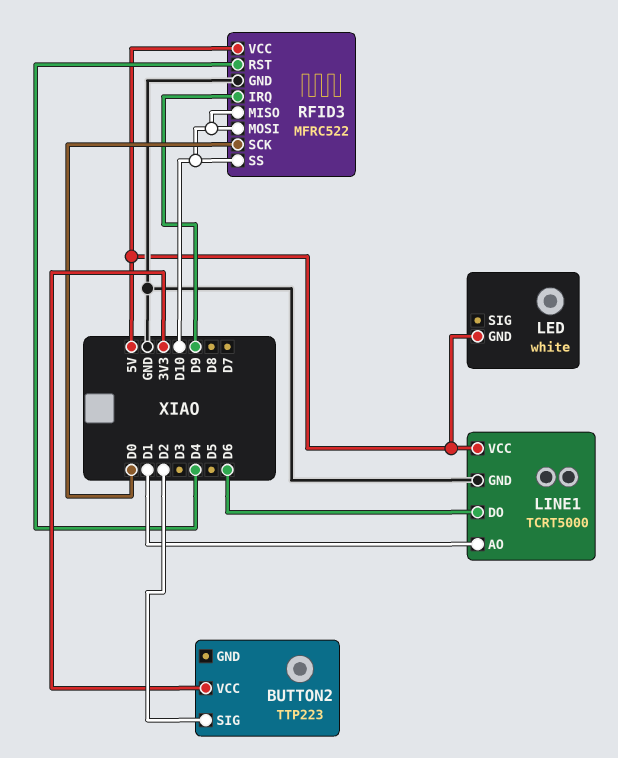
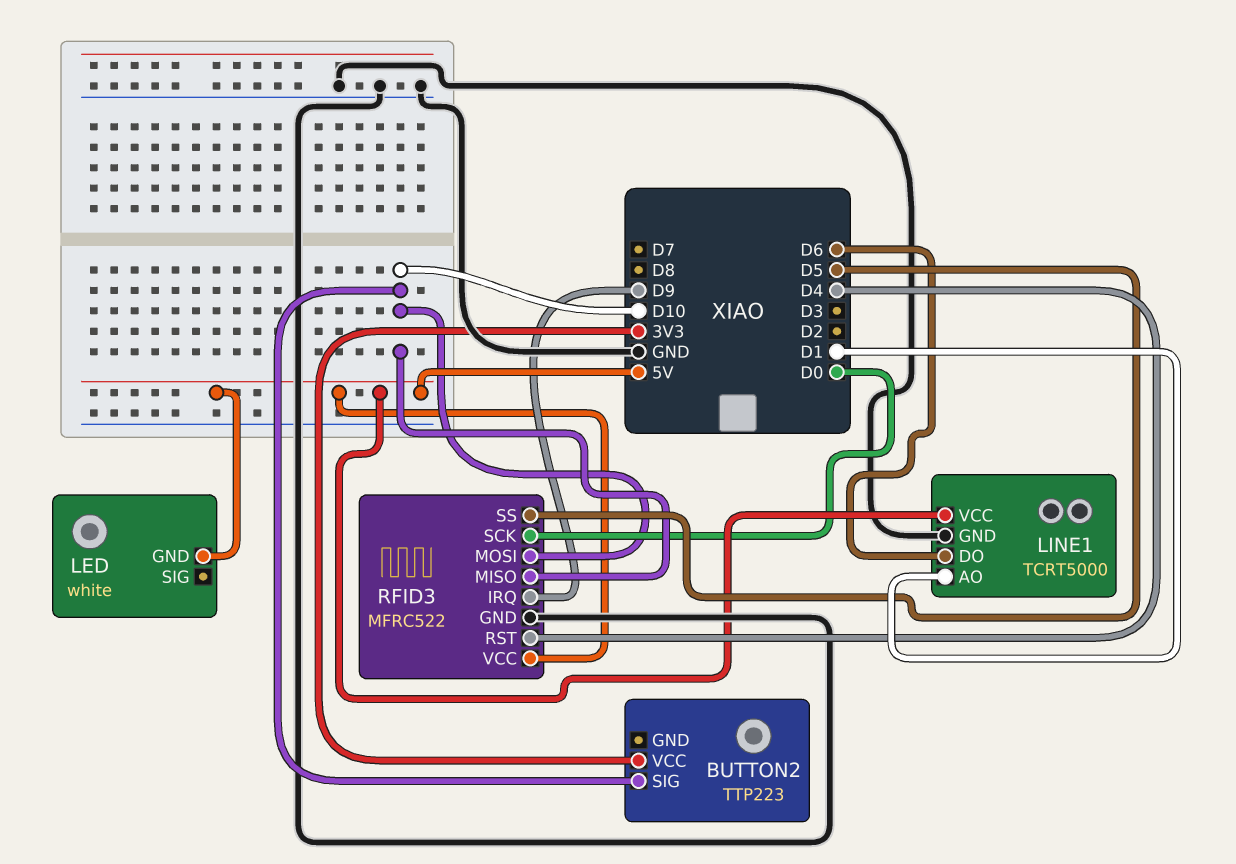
BUTTON2 pin SIG: D2 -> D10
RFID3 pin SS: D10 -> D5

